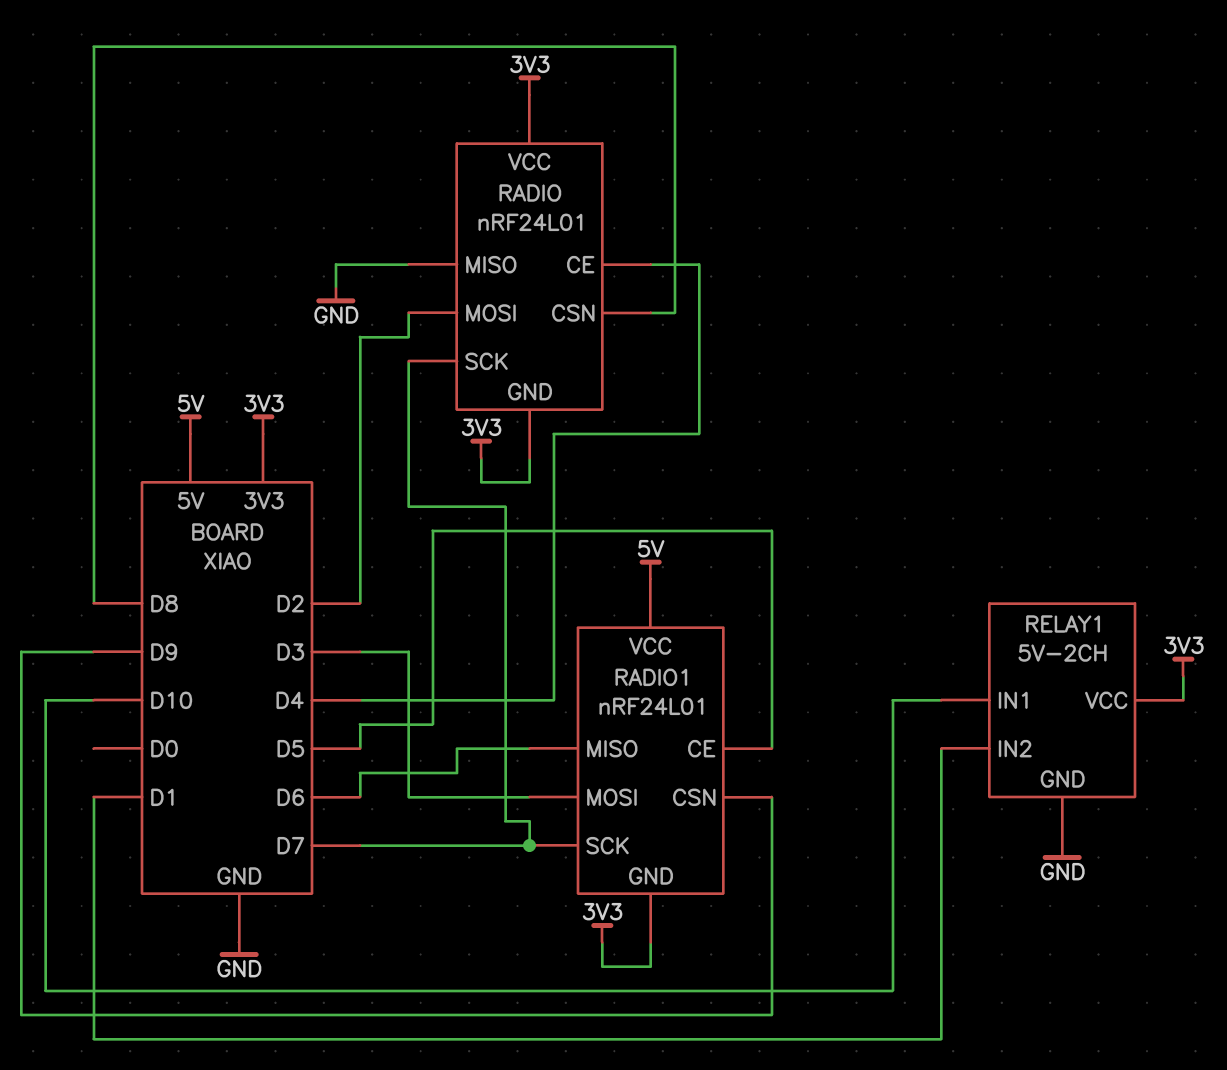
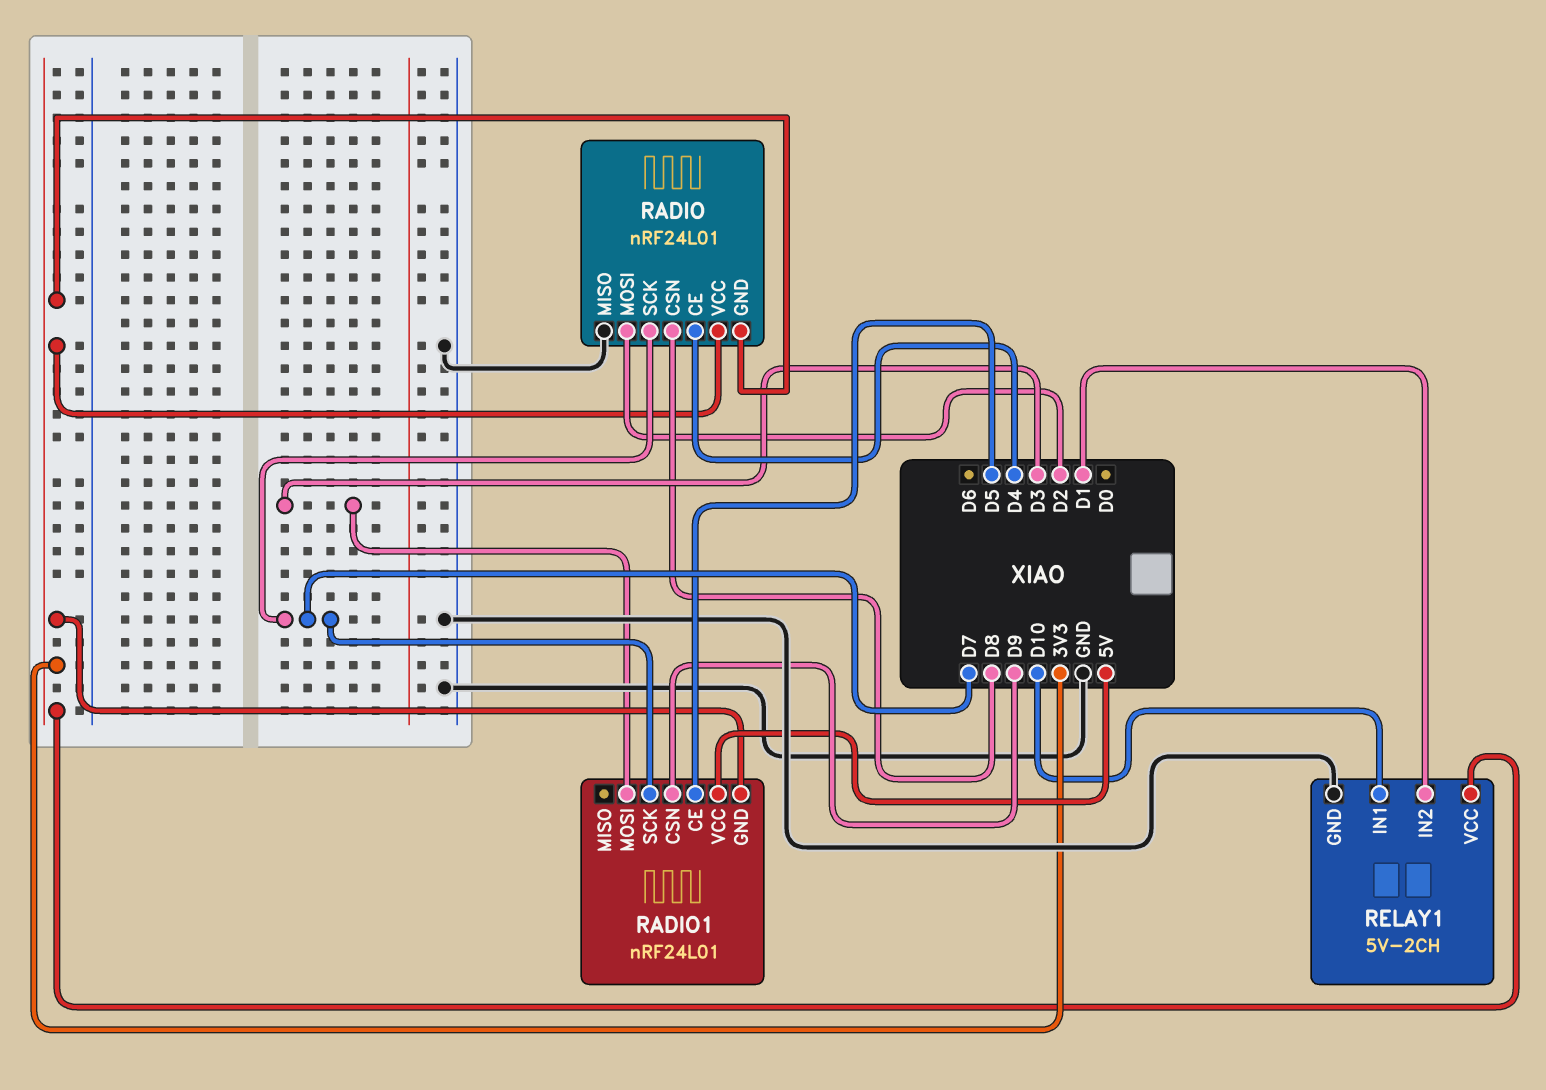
RADIO1 pin MISO: D6 -> none

